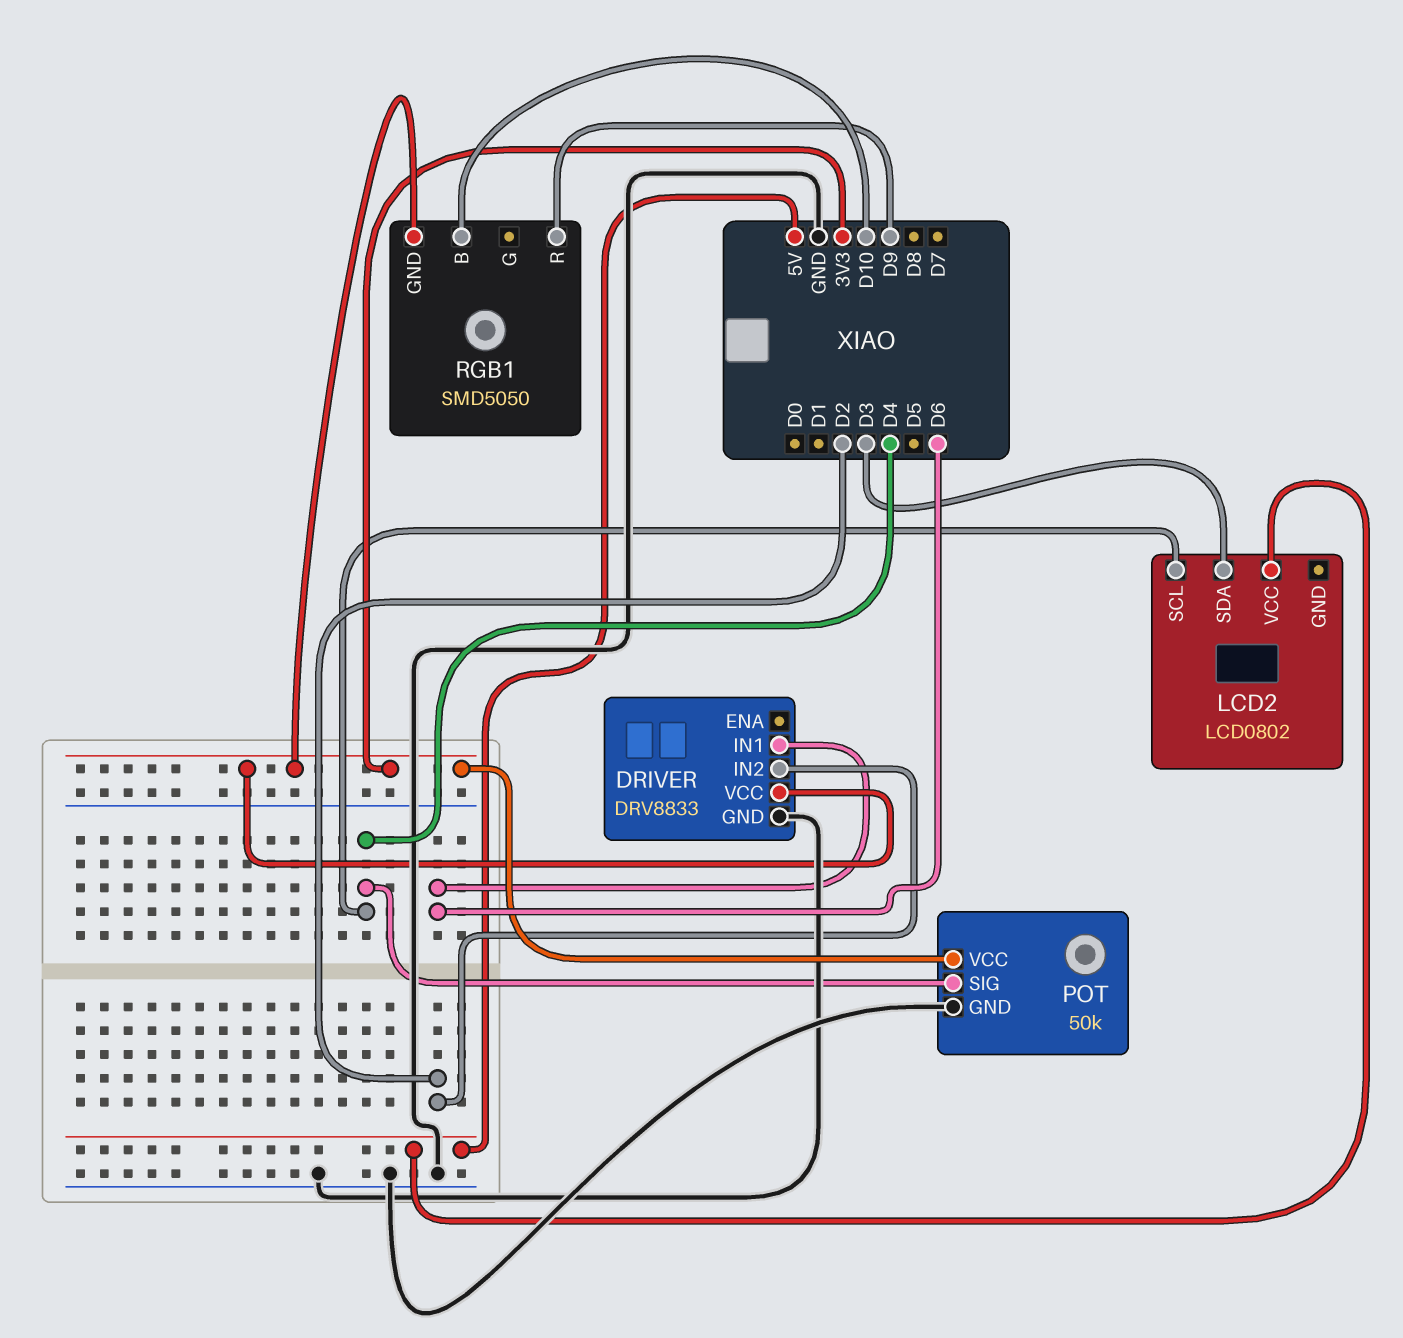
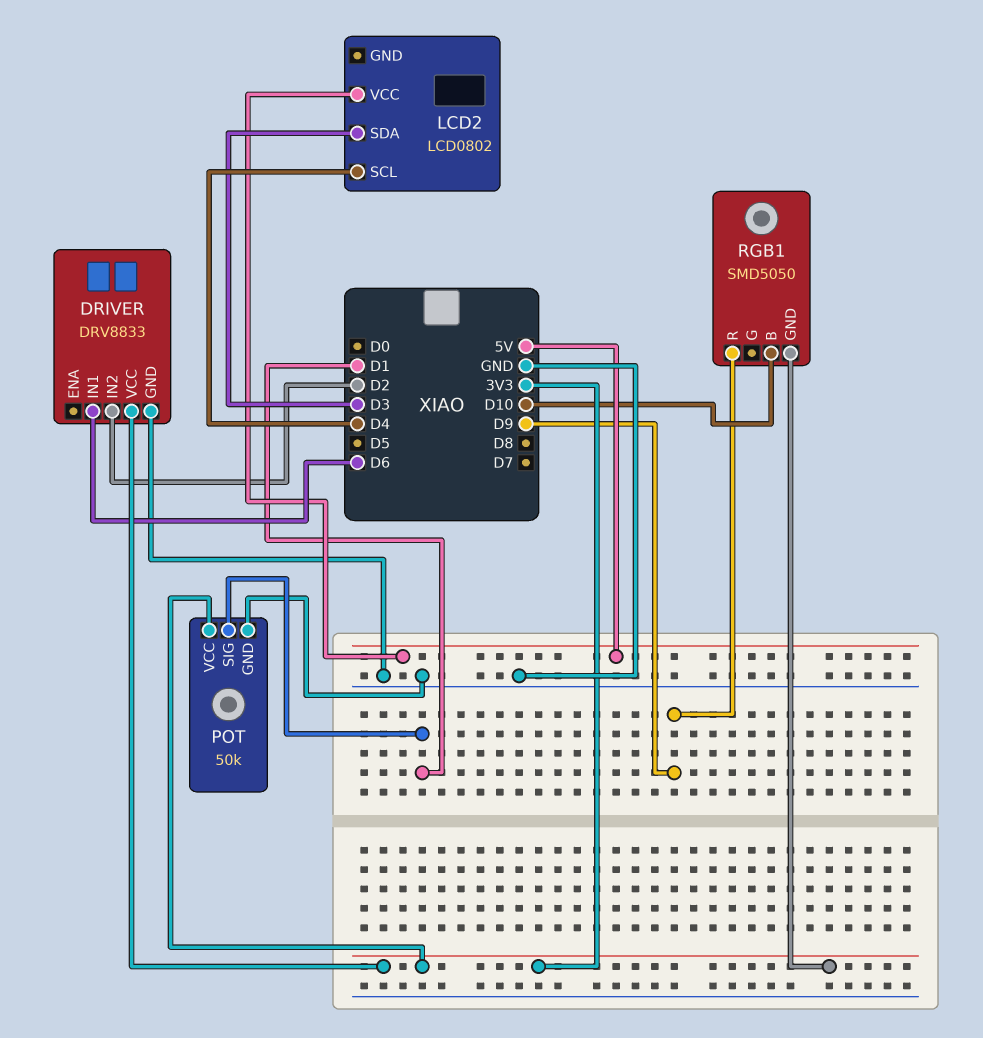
POT pin SIG: D4 -> D1

